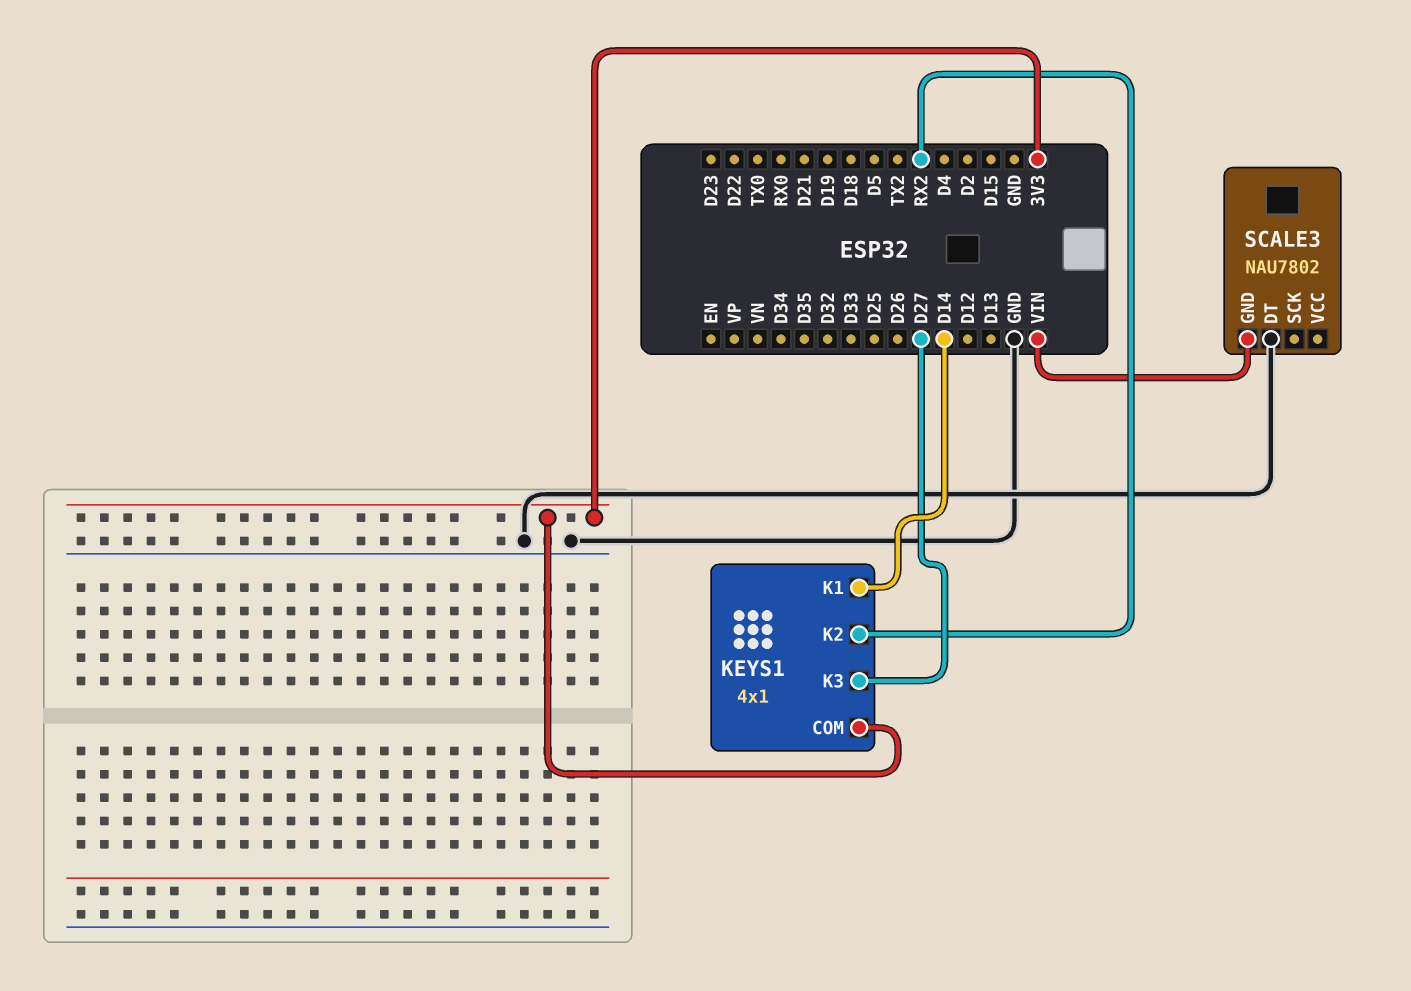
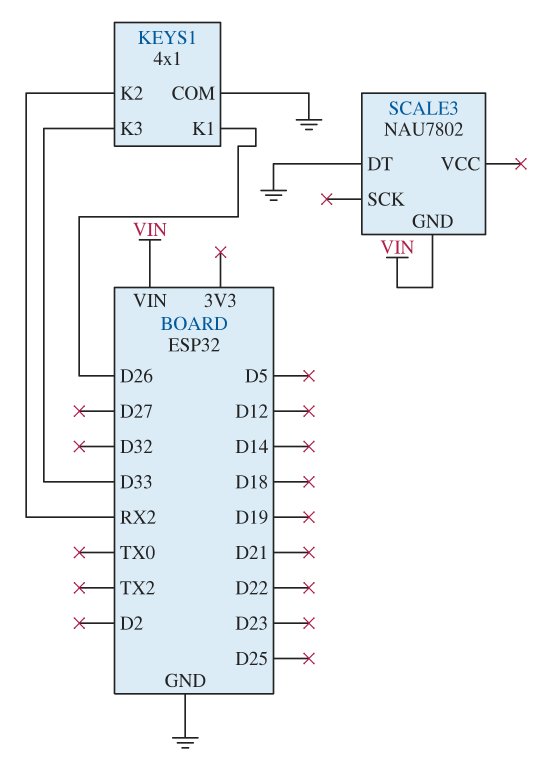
KEYS1 pin COM: 3V3 -> GND
KEYS1 pin K1: D14 -> D26
KEYS1 pin K3: D27 -> D33

